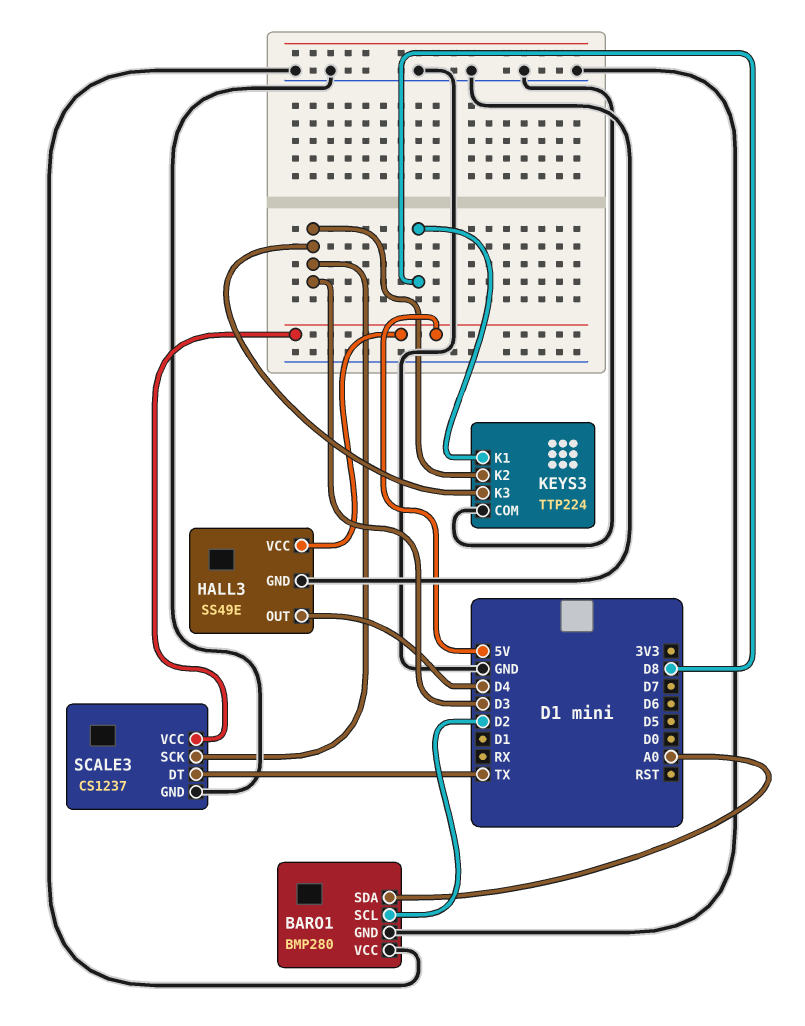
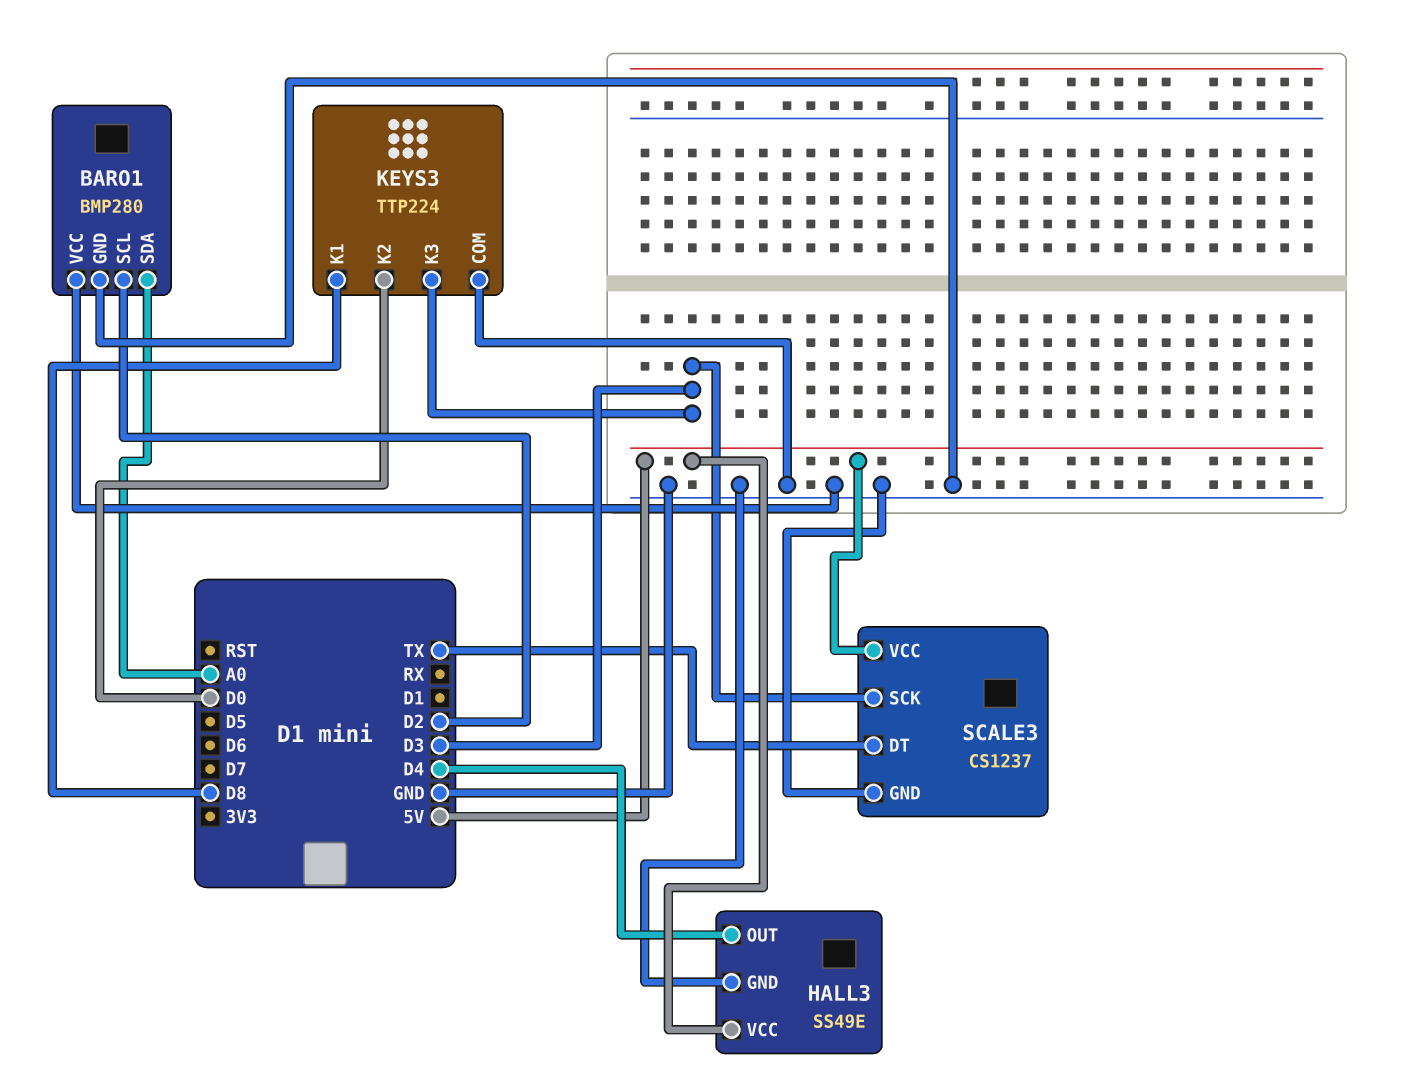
KEYS3 pin K2: D3 -> D0

